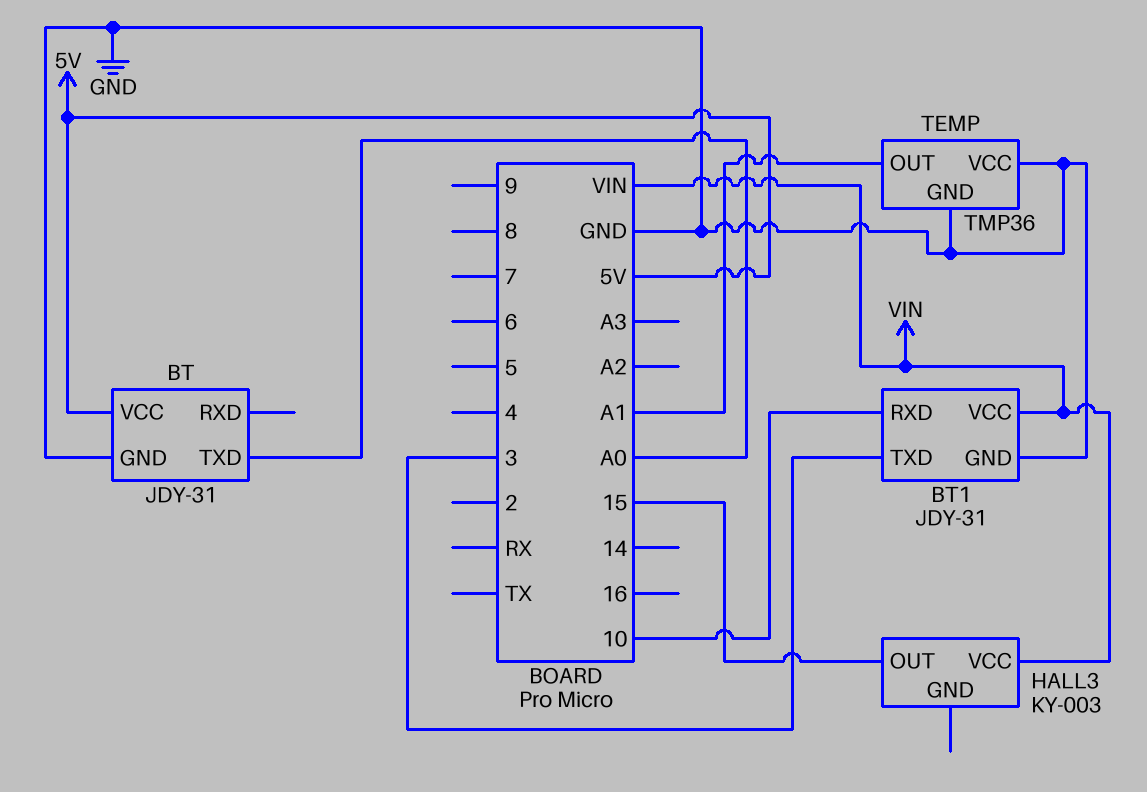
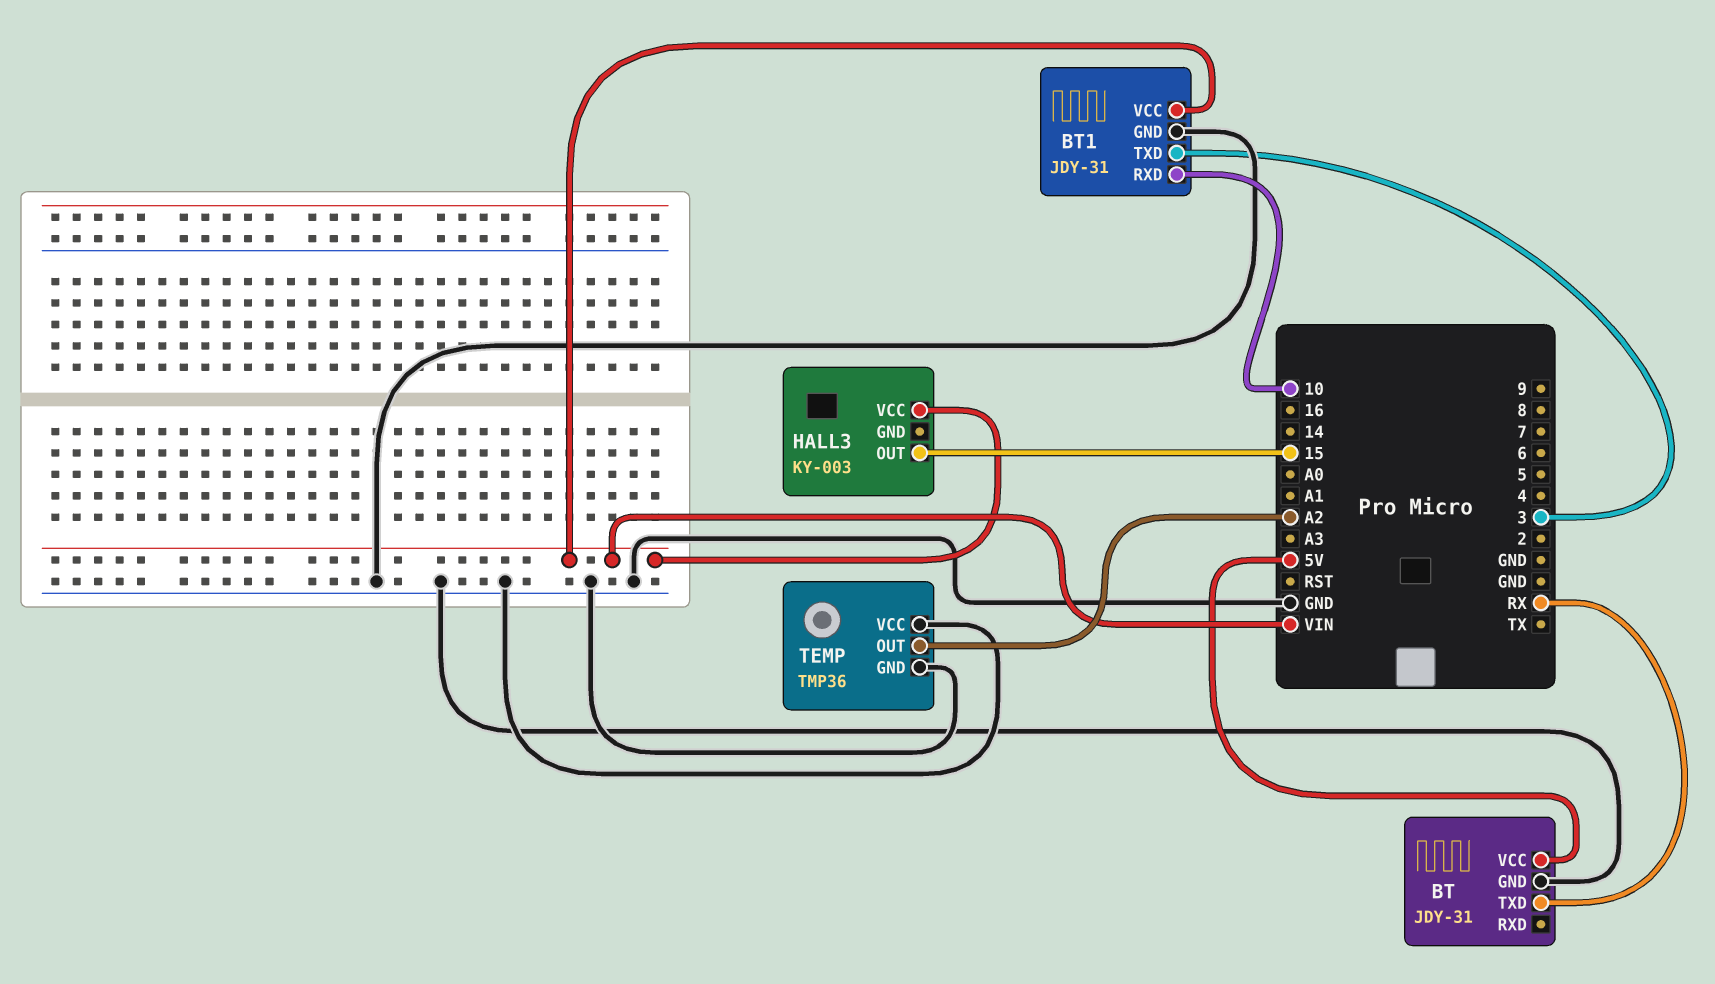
BT pin TXD: A0 -> RX
TEMP pin OUT: A1 -> A2

